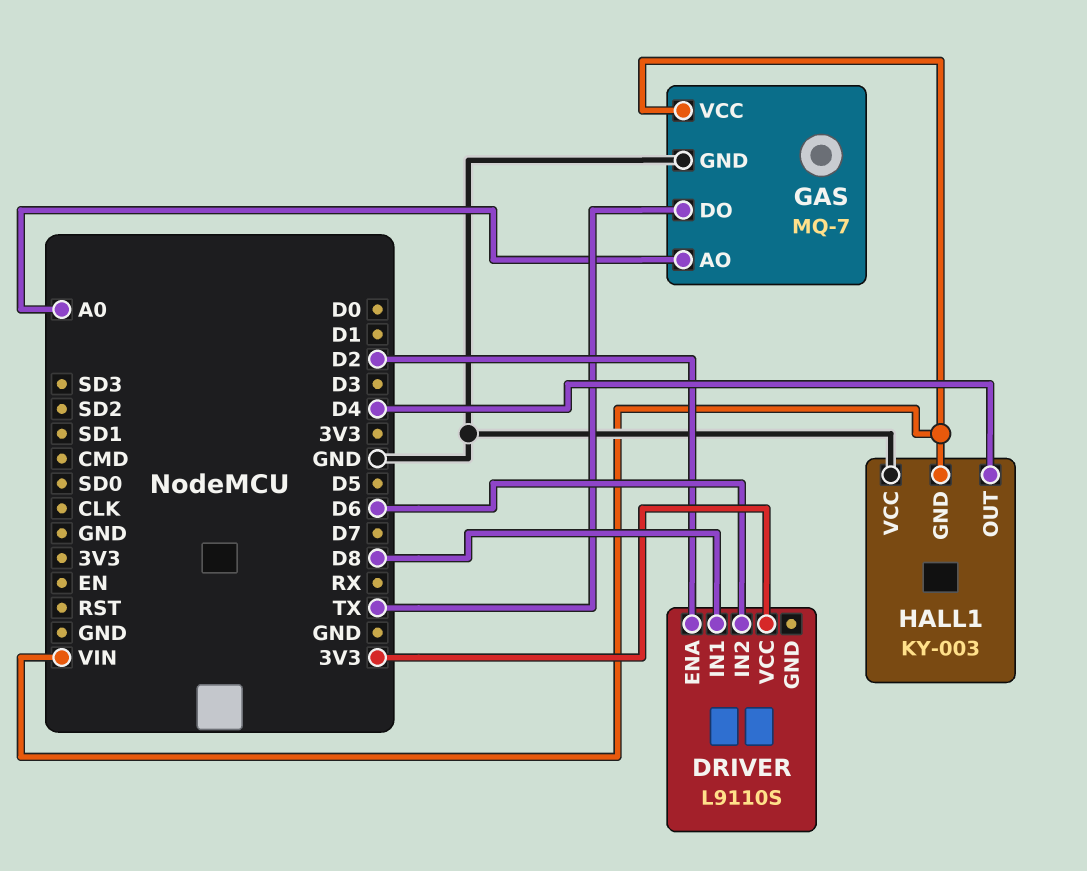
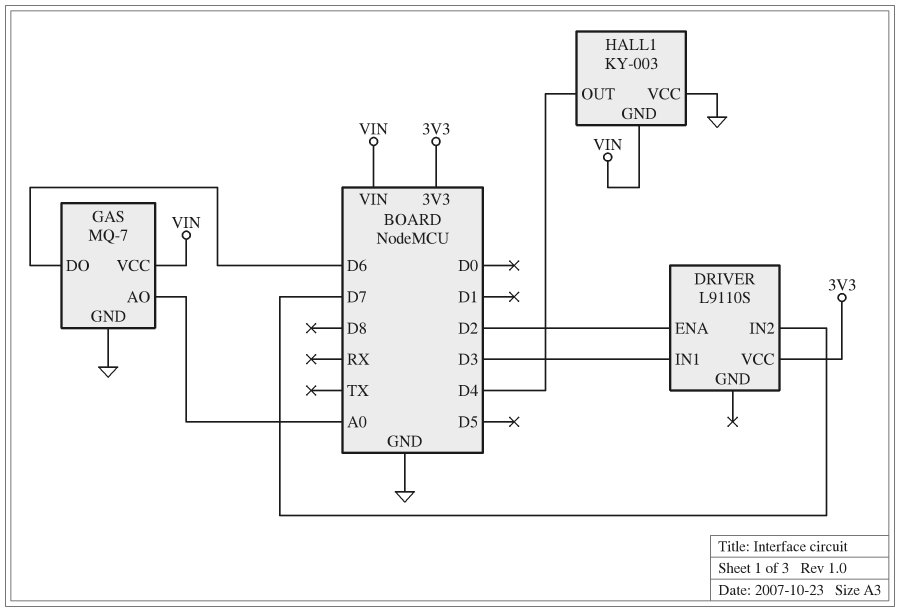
DRIVER pin IN1: D8 -> D3
DRIVER pin IN2: D6 -> D7
GAS pin DO: TX -> D6

